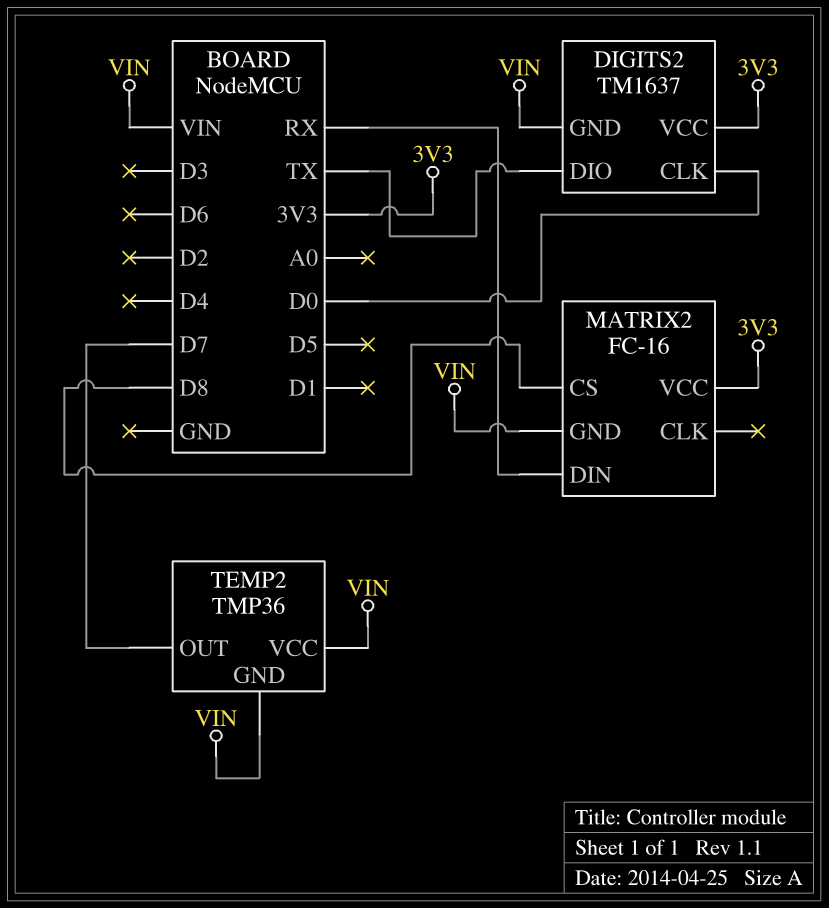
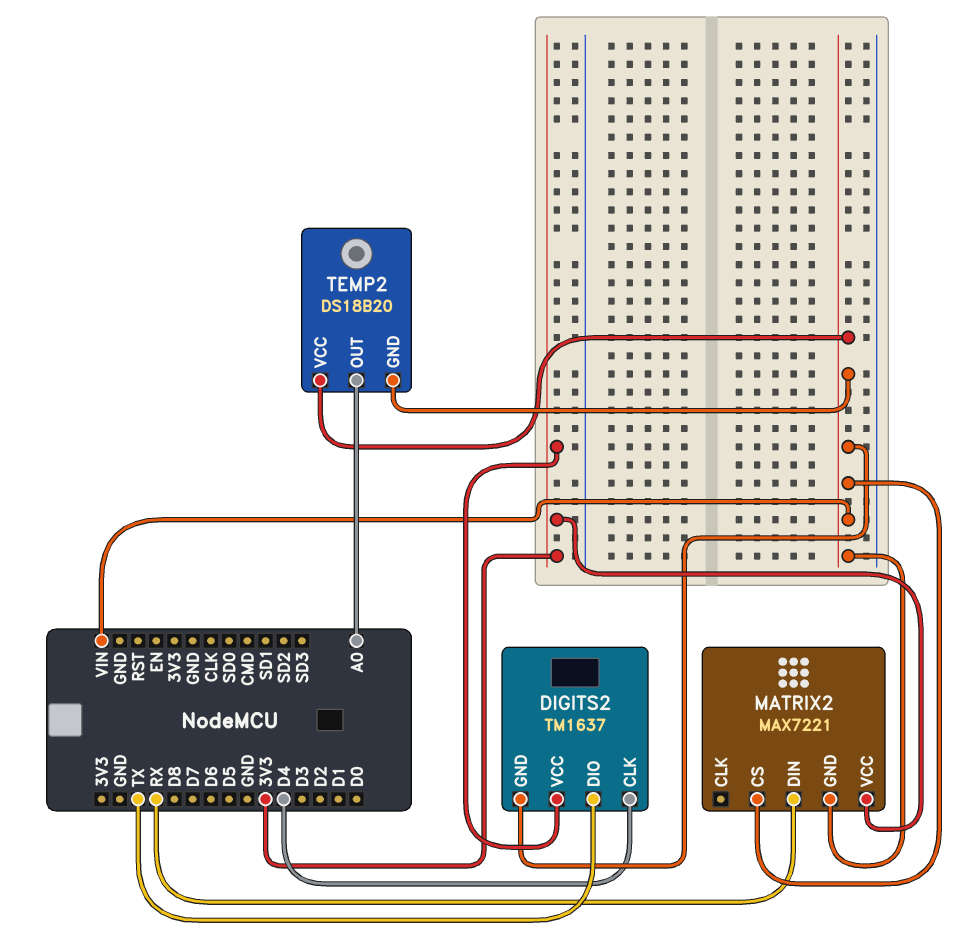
DIGITS2 pin CLK: D0 -> D4
MATRIX2: FC-16 -> MAX7221
MATRIX2 pin CS: D8 -> VIN
TEMP2: TMP36 -> DS18B20
TEMP2 pin OUT: D7 -> A0

